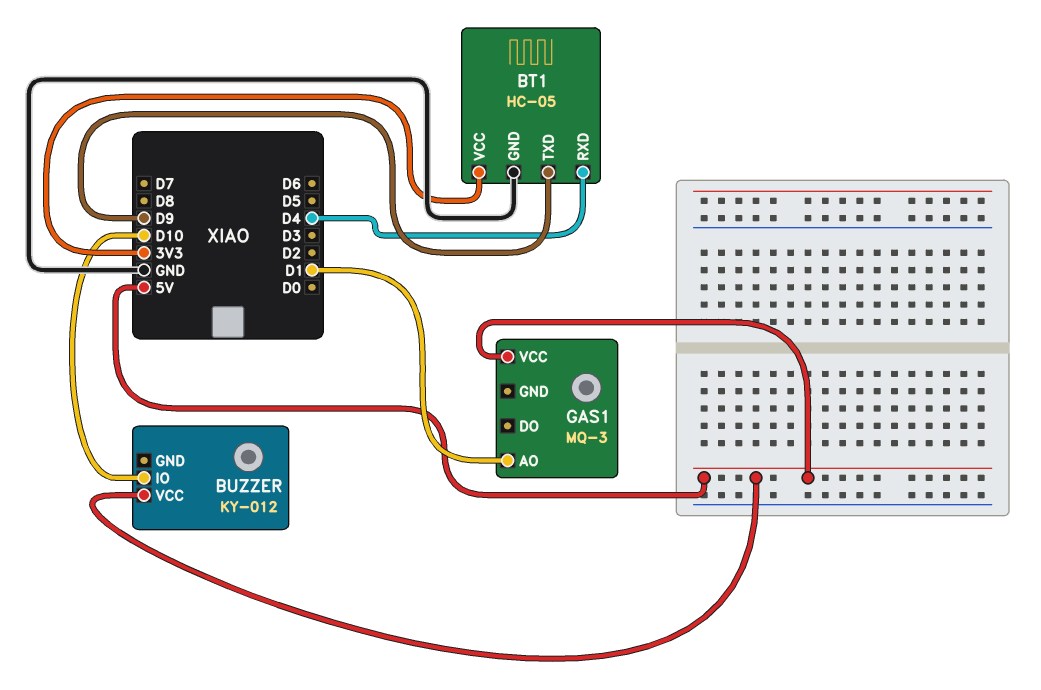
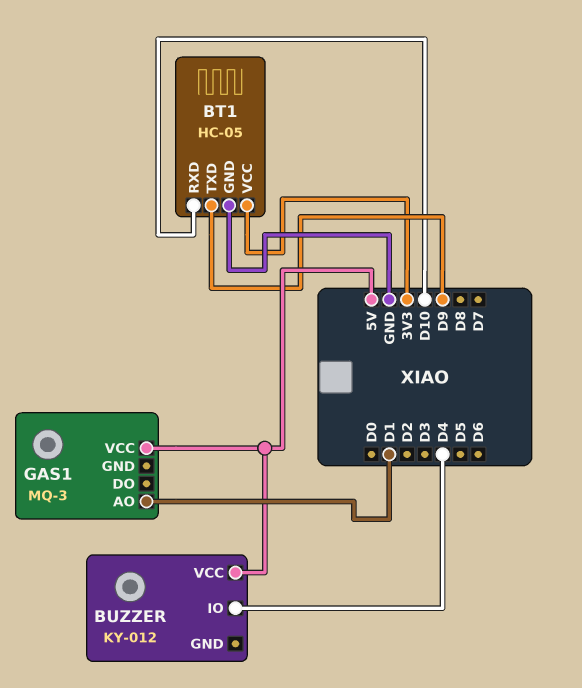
BT1 pin RXD: D4 -> D10
BUZZER pin IO: D10 -> D4

